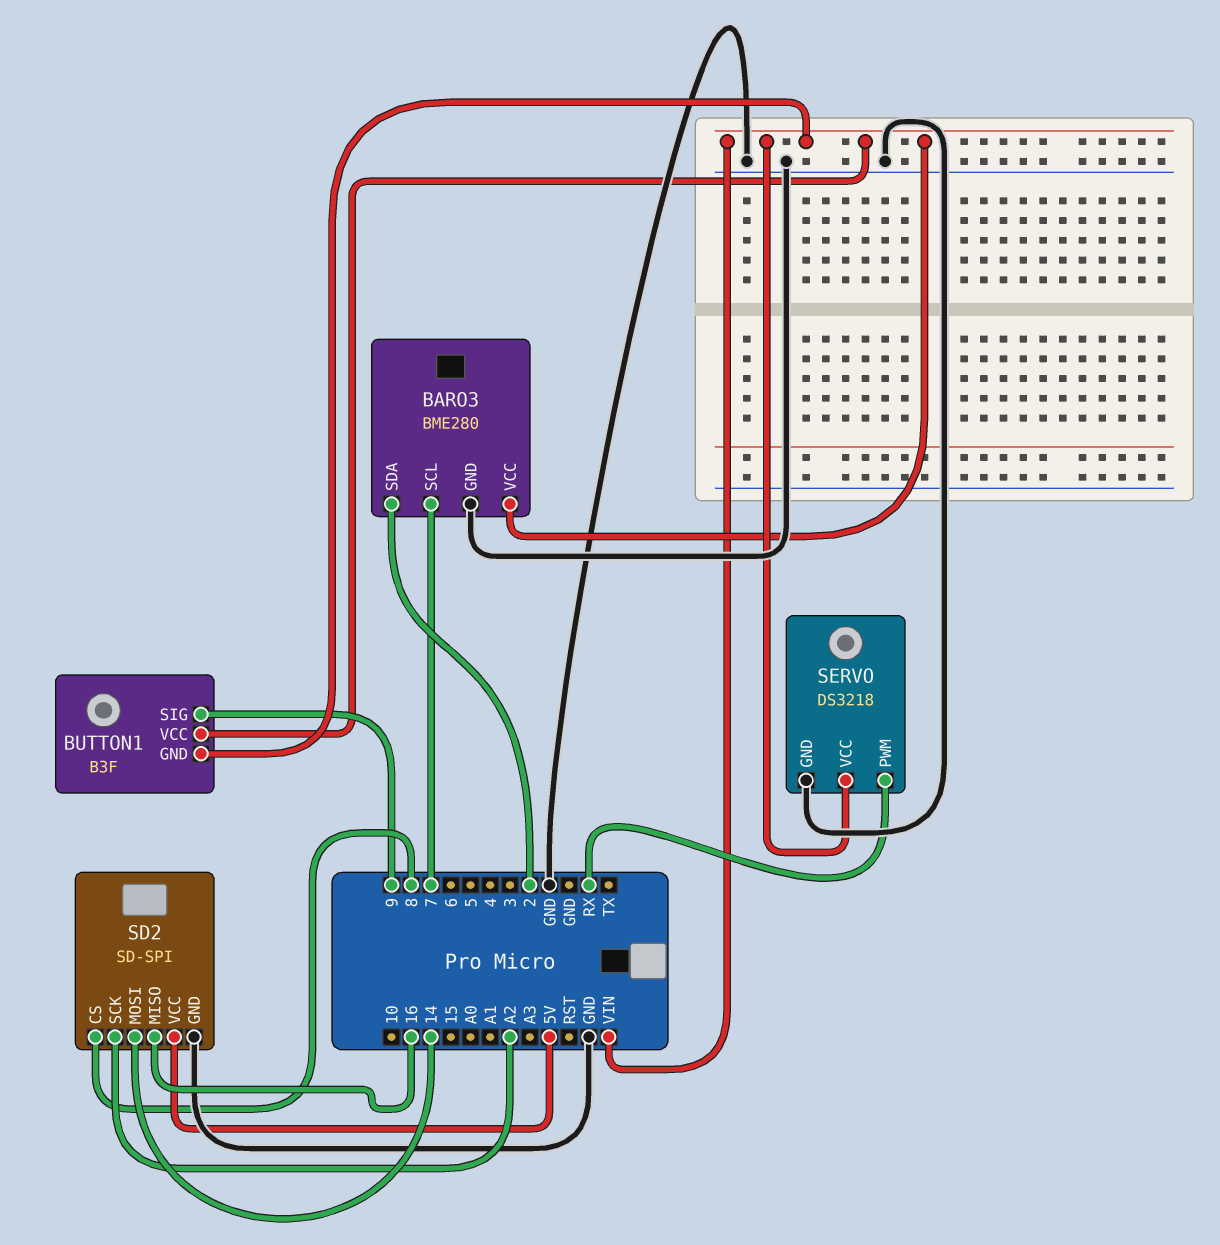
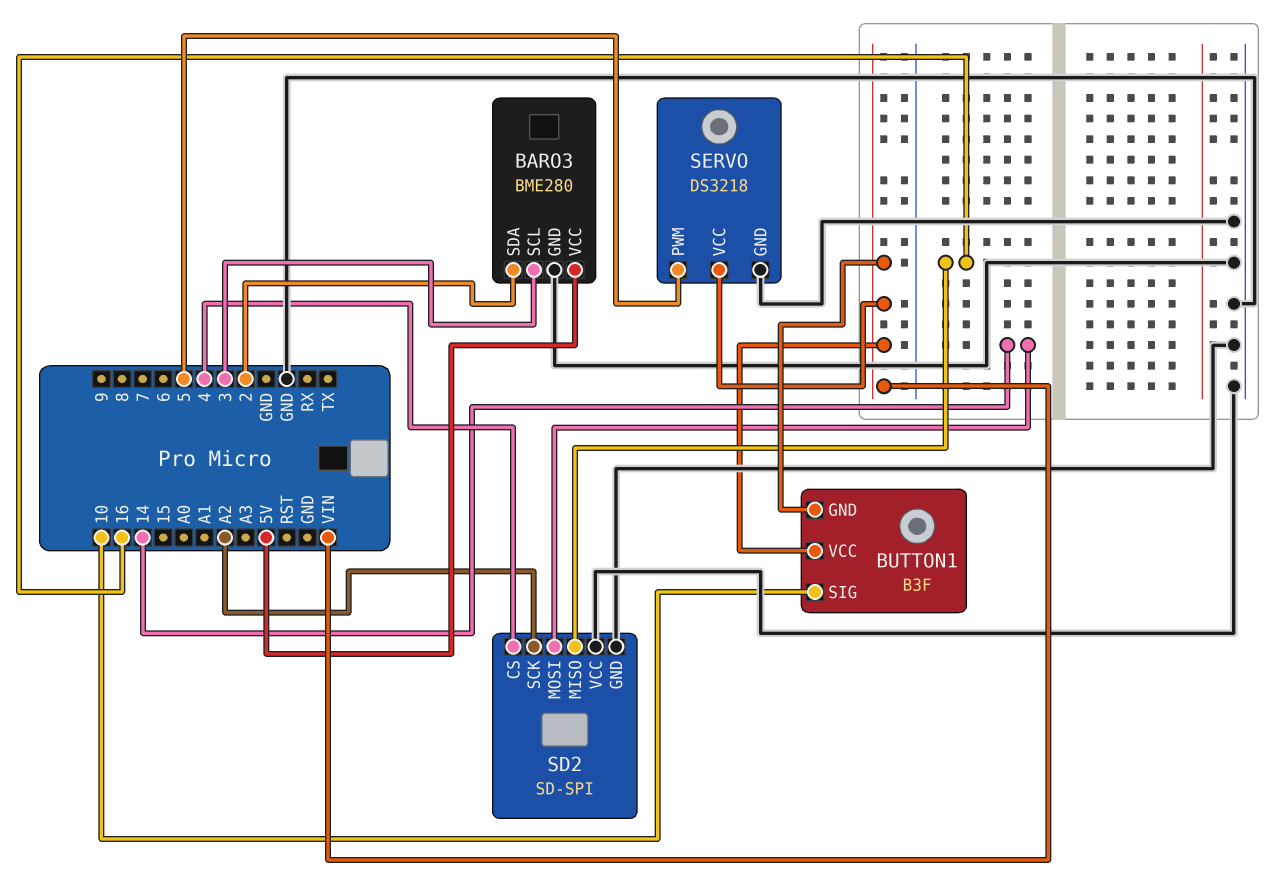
BARO3 pin SCL: 7 -> 3
BARO3 pin VCC: VIN -> 5V
BUTTON1 pin SIG: 9 -> 10
SD2 pin CS: 8 -> 4
SD2 pin VCC: 5V -> GND
SERVO pin PWM: RX -> 5

